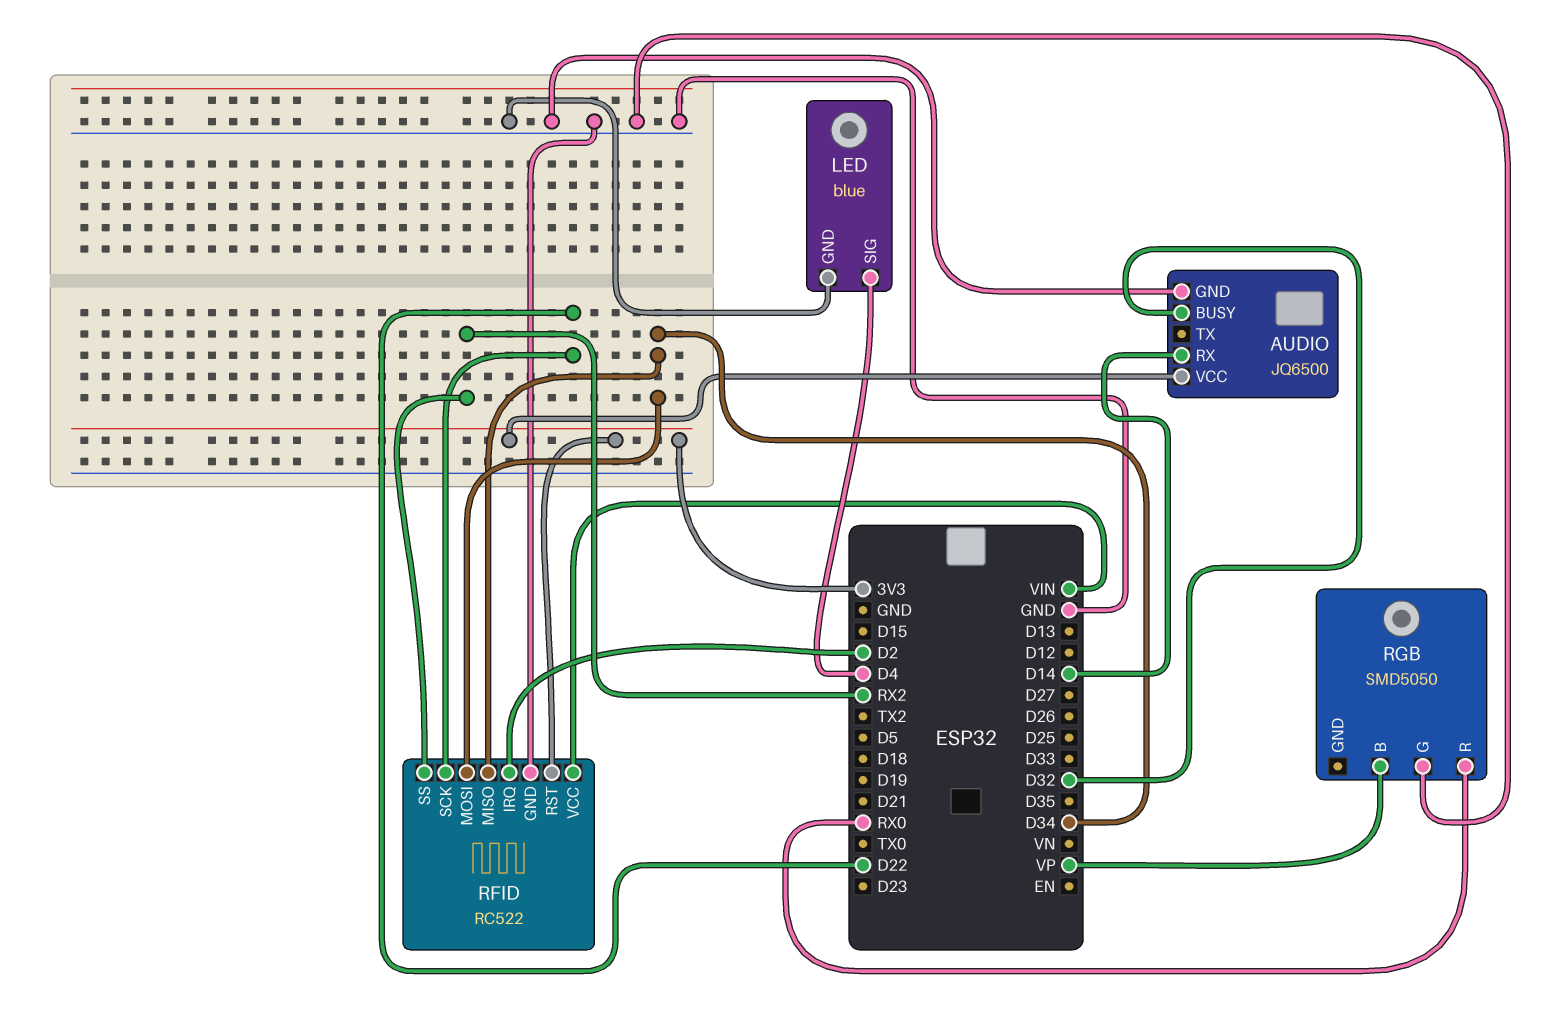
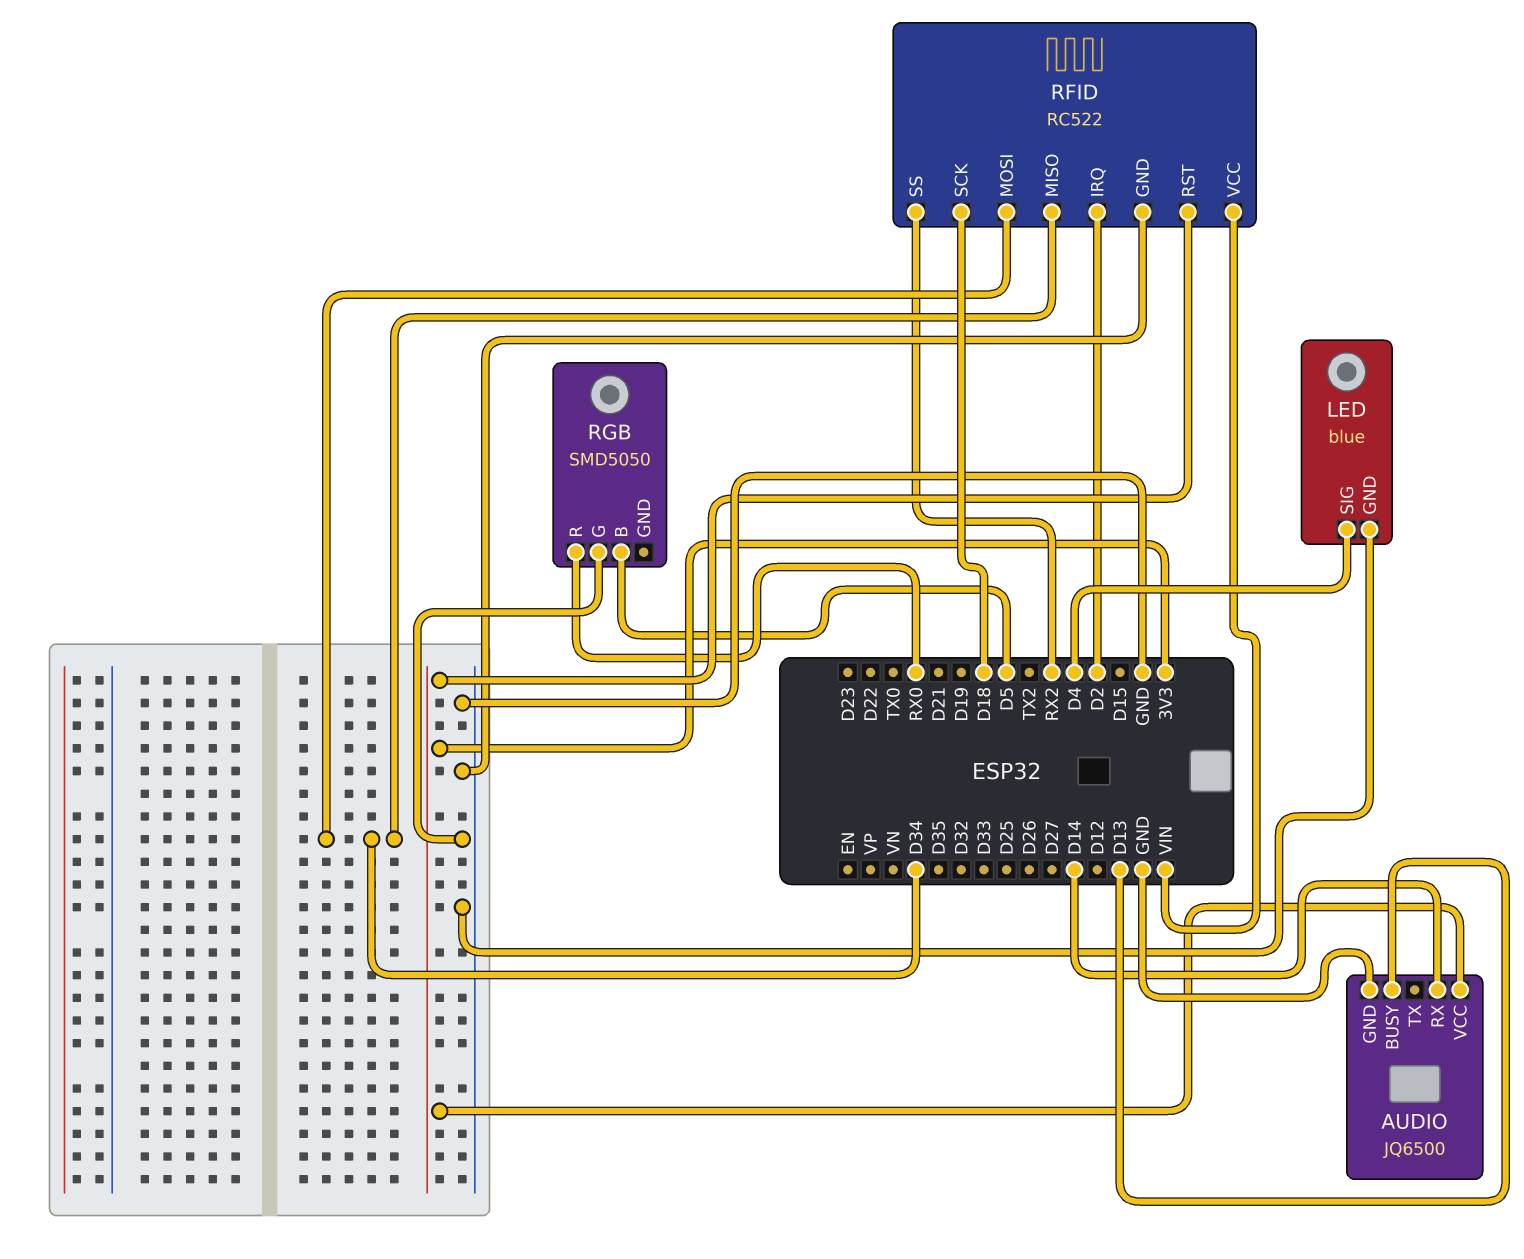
AUDIO pin BUSY: D32 -> D13
RFID pin SCK: D22 -> D18
RGB pin B: VP -> D5

